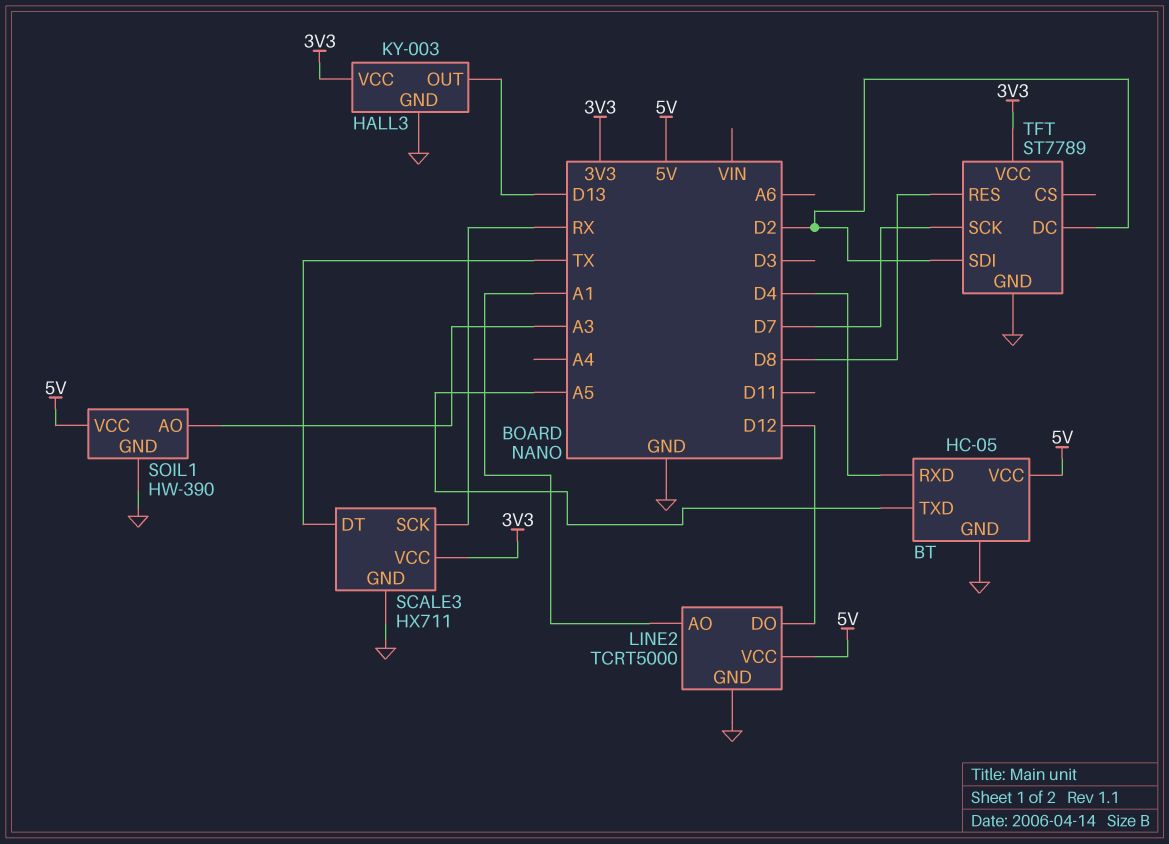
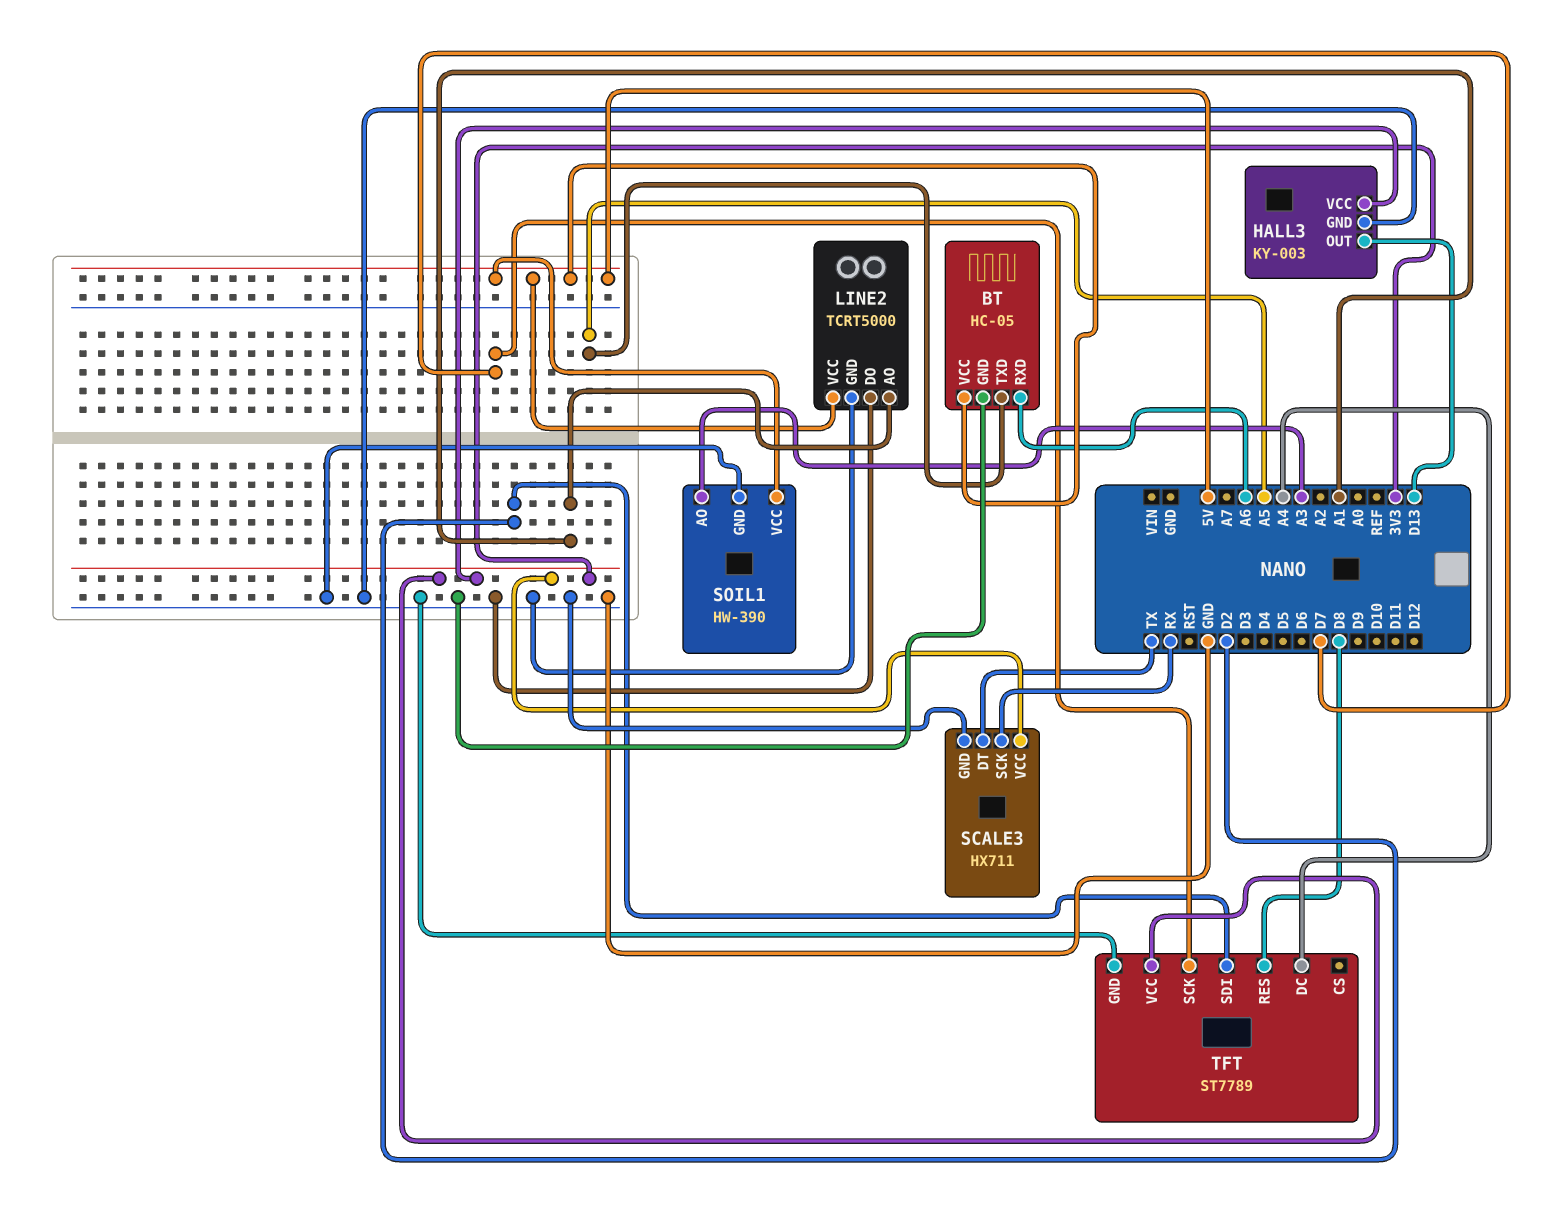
BT pin RXD: D4 -> A6
LINE2 pin DO: D12 -> GND
TFT pin DC: D2 -> A4

